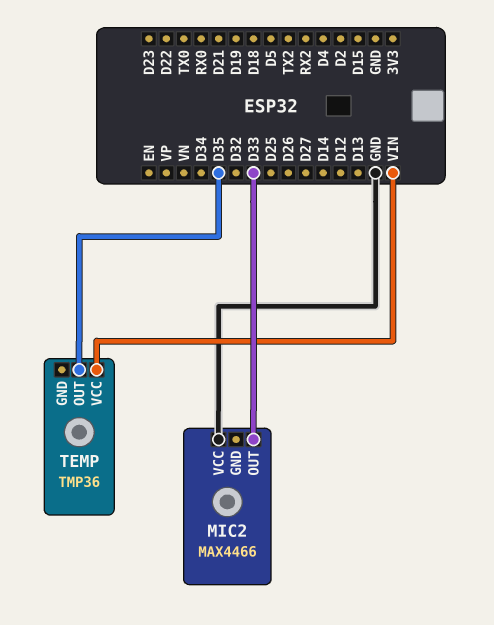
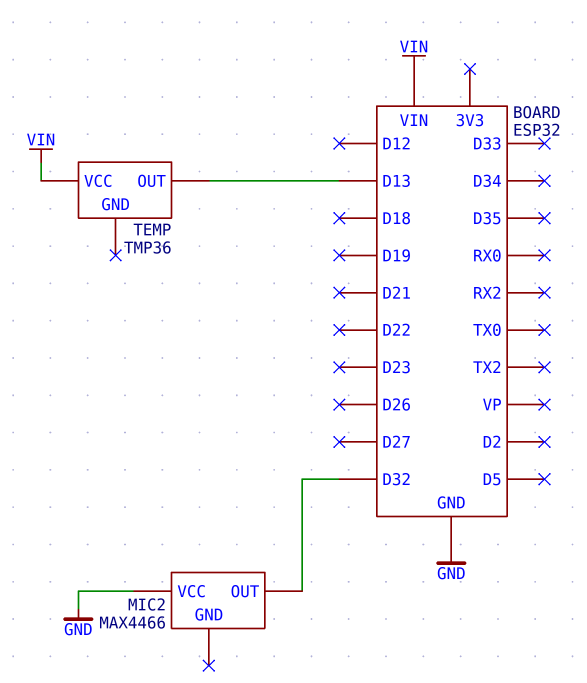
MIC2 pin OUT: D33 -> D32
TEMP pin OUT: D35 -> D13

